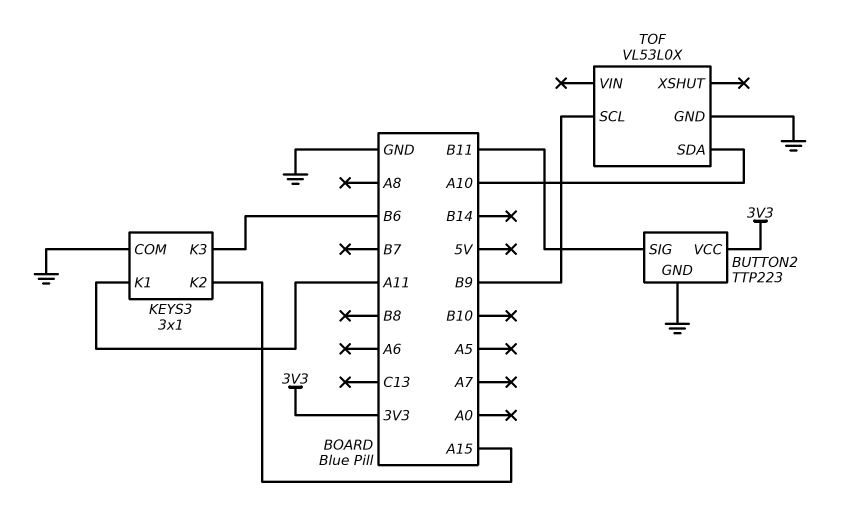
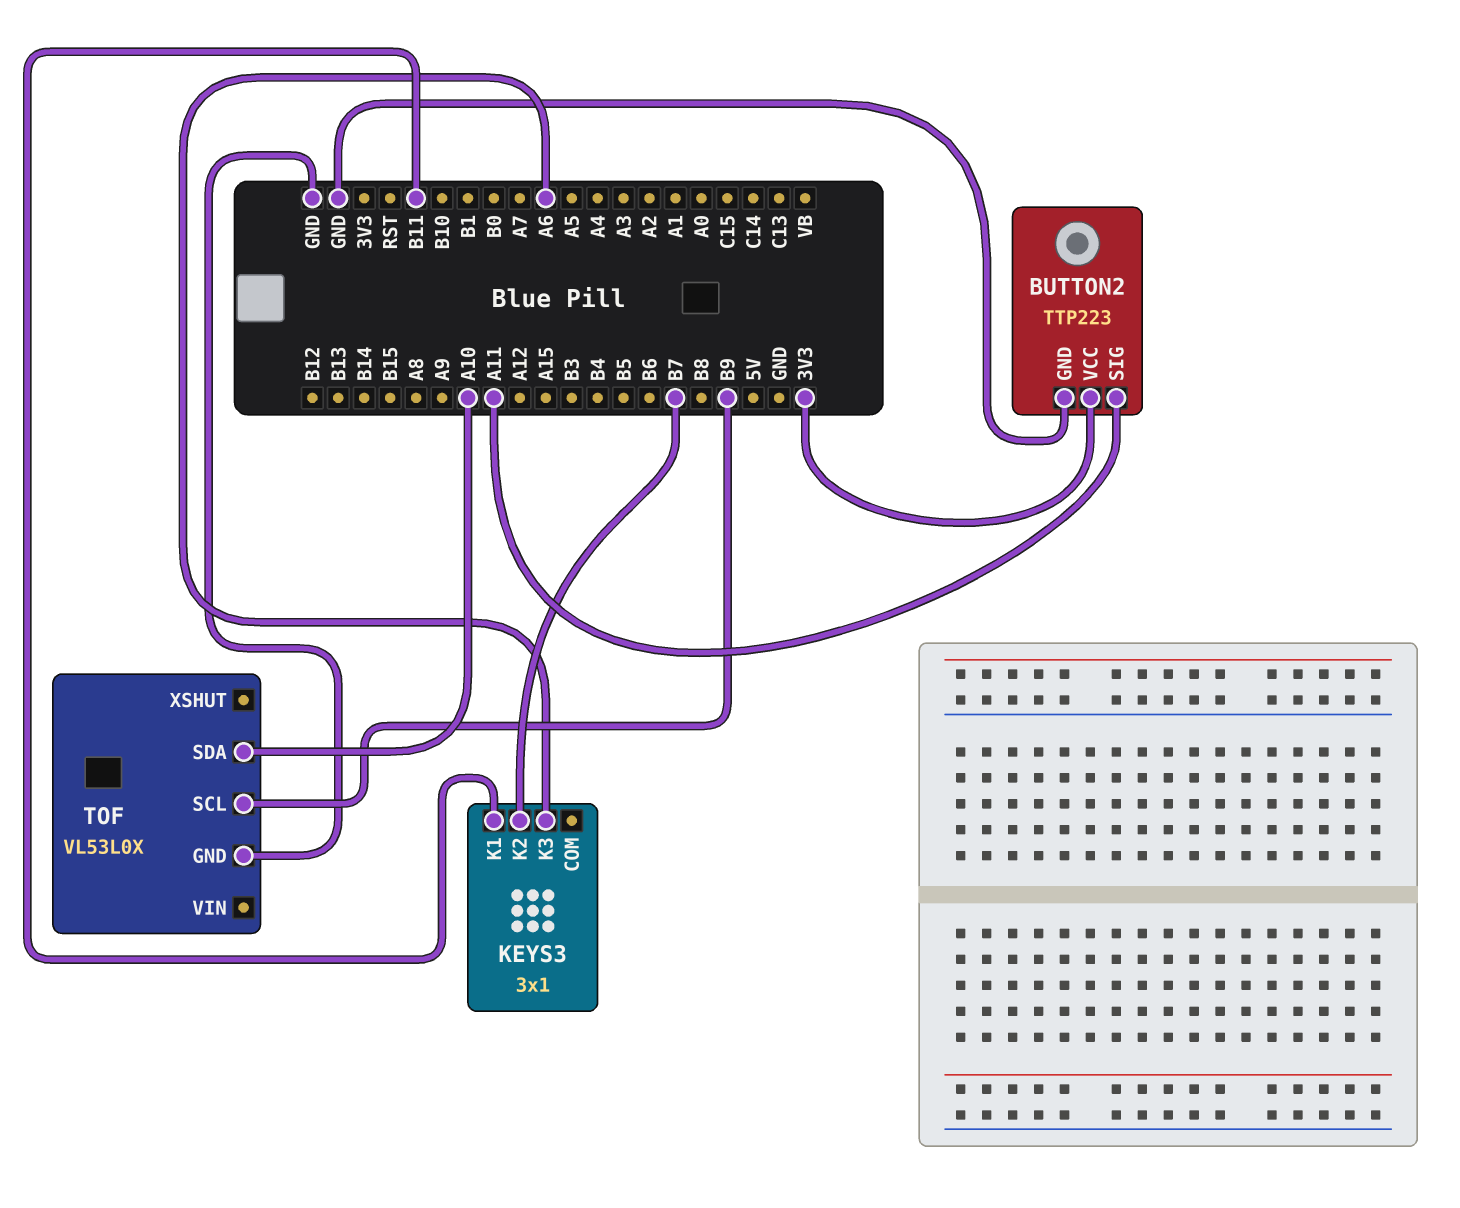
BUTTON2 pin SIG: B11 -> A11
KEYS3 pin COM: GND -> none
KEYS3 pin K1: A11 -> B11
KEYS3 pin K2: A15 -> B7
KEYS3 pin K3: B6 -> A6

